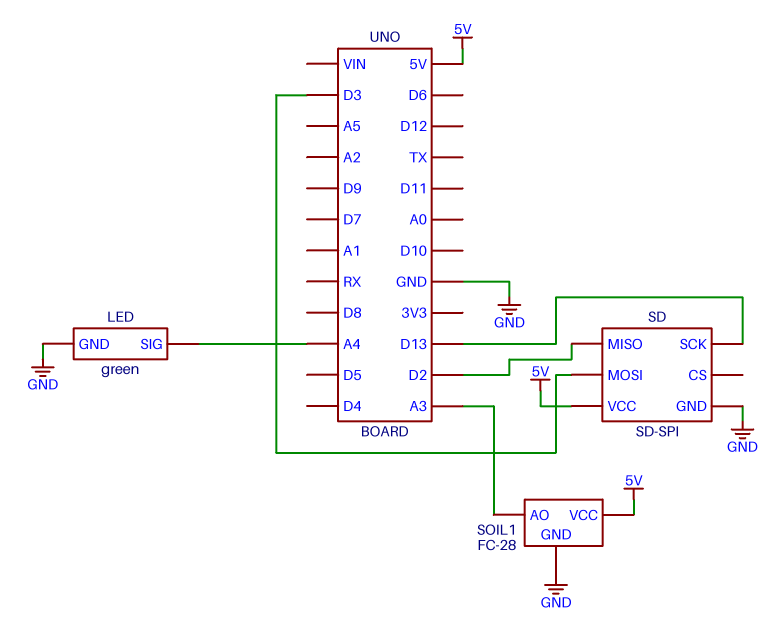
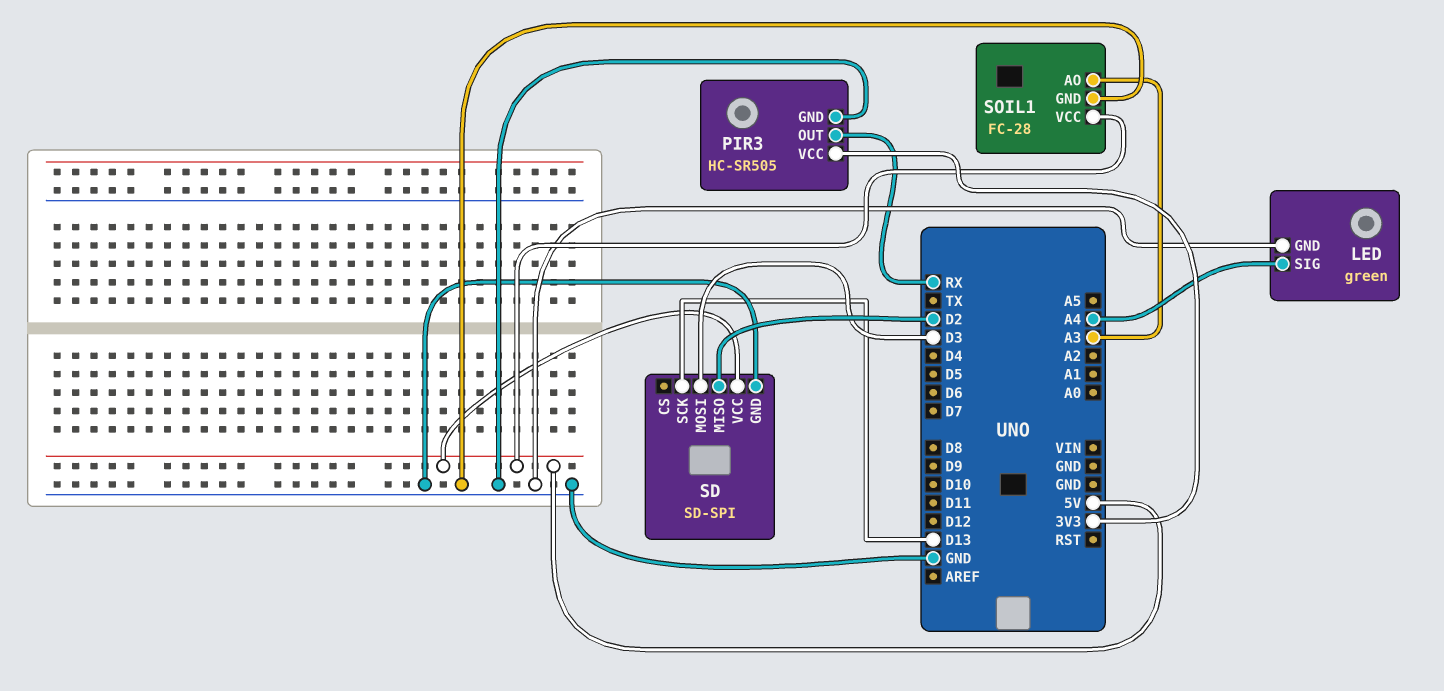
PIR3: none -> HC-SR505
PIR3 pin GND: none -> GND
PIR3 pin OUT: none -> RX
PIR3 pin VCC: none -> 3V3

